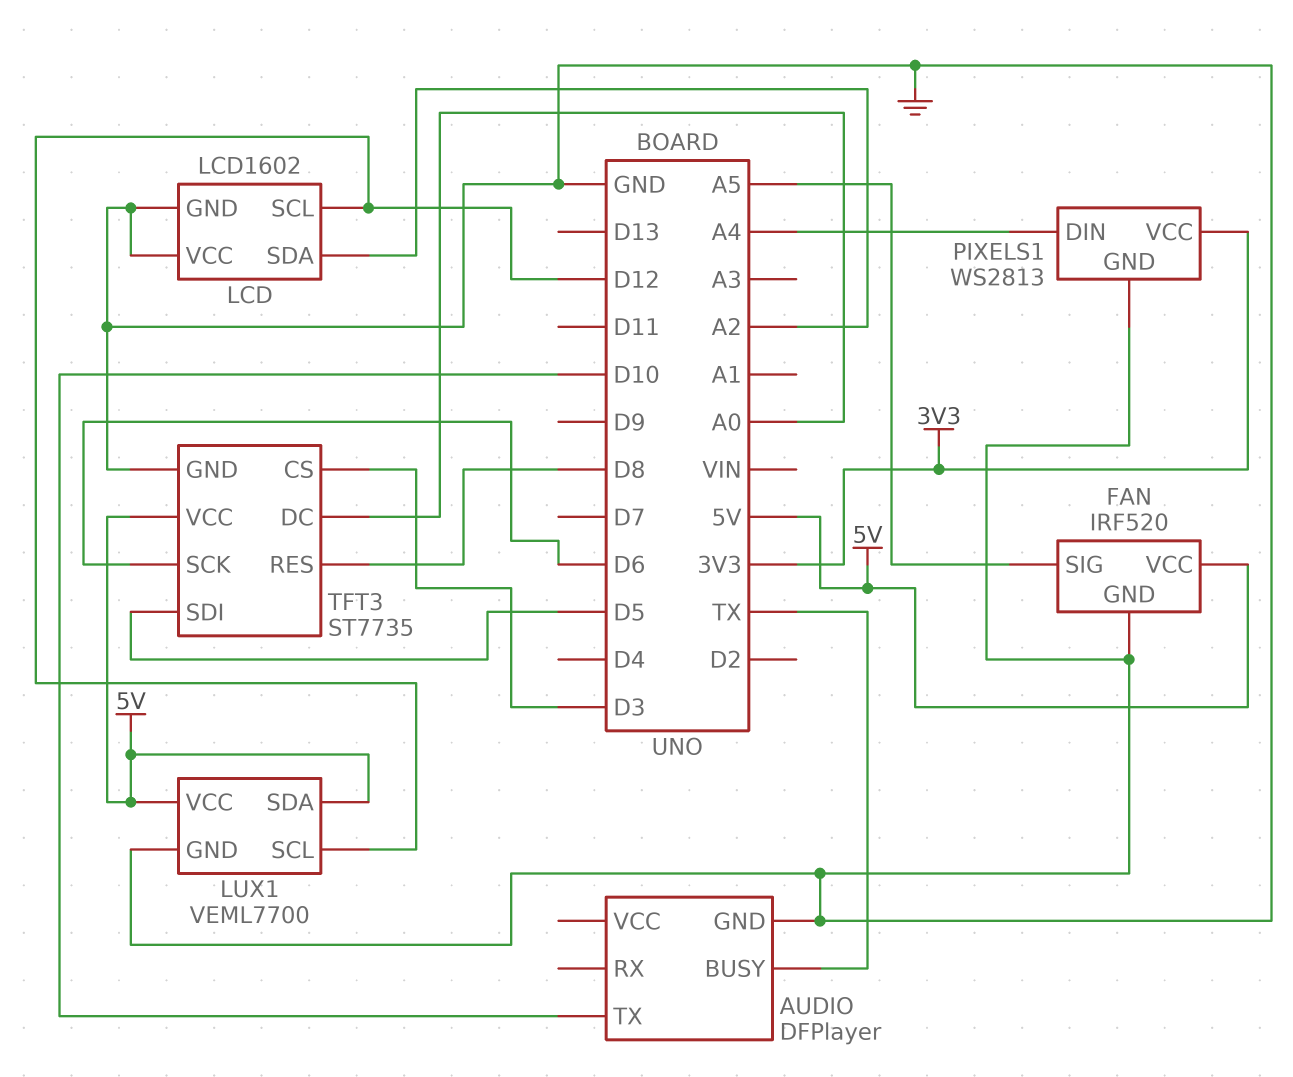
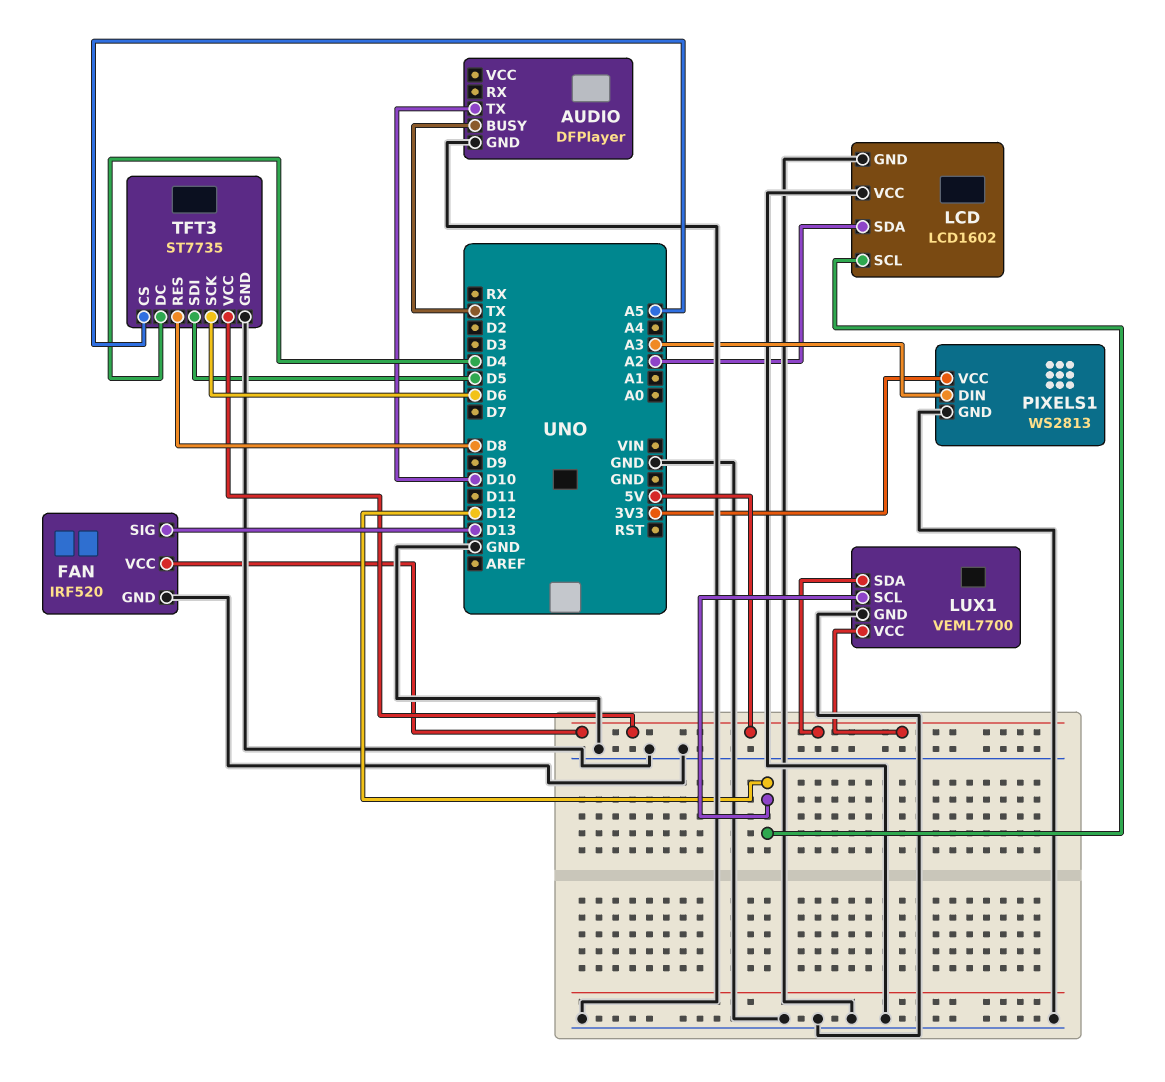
FAN pin SIG: A5 -> D13
PIXELS1 pin DIN: A4 -> A3
TFT3 pin CS: D3 -> A5
TFT3 pin DC: A0 -> D4

